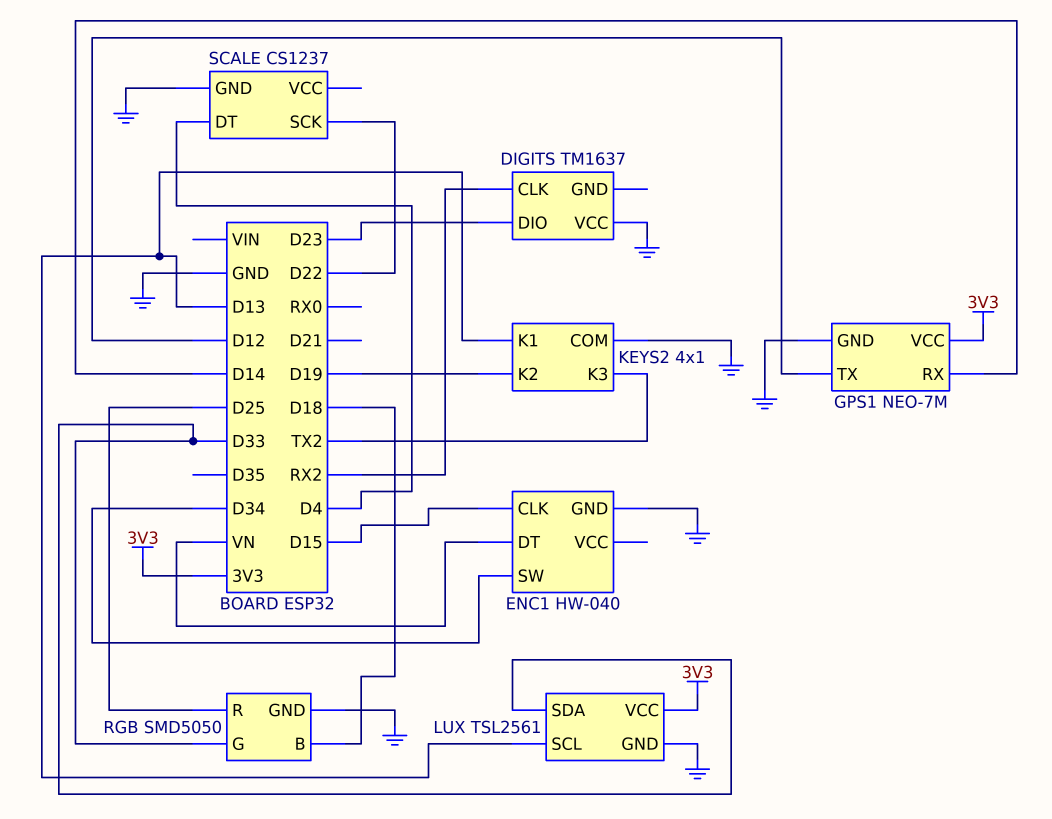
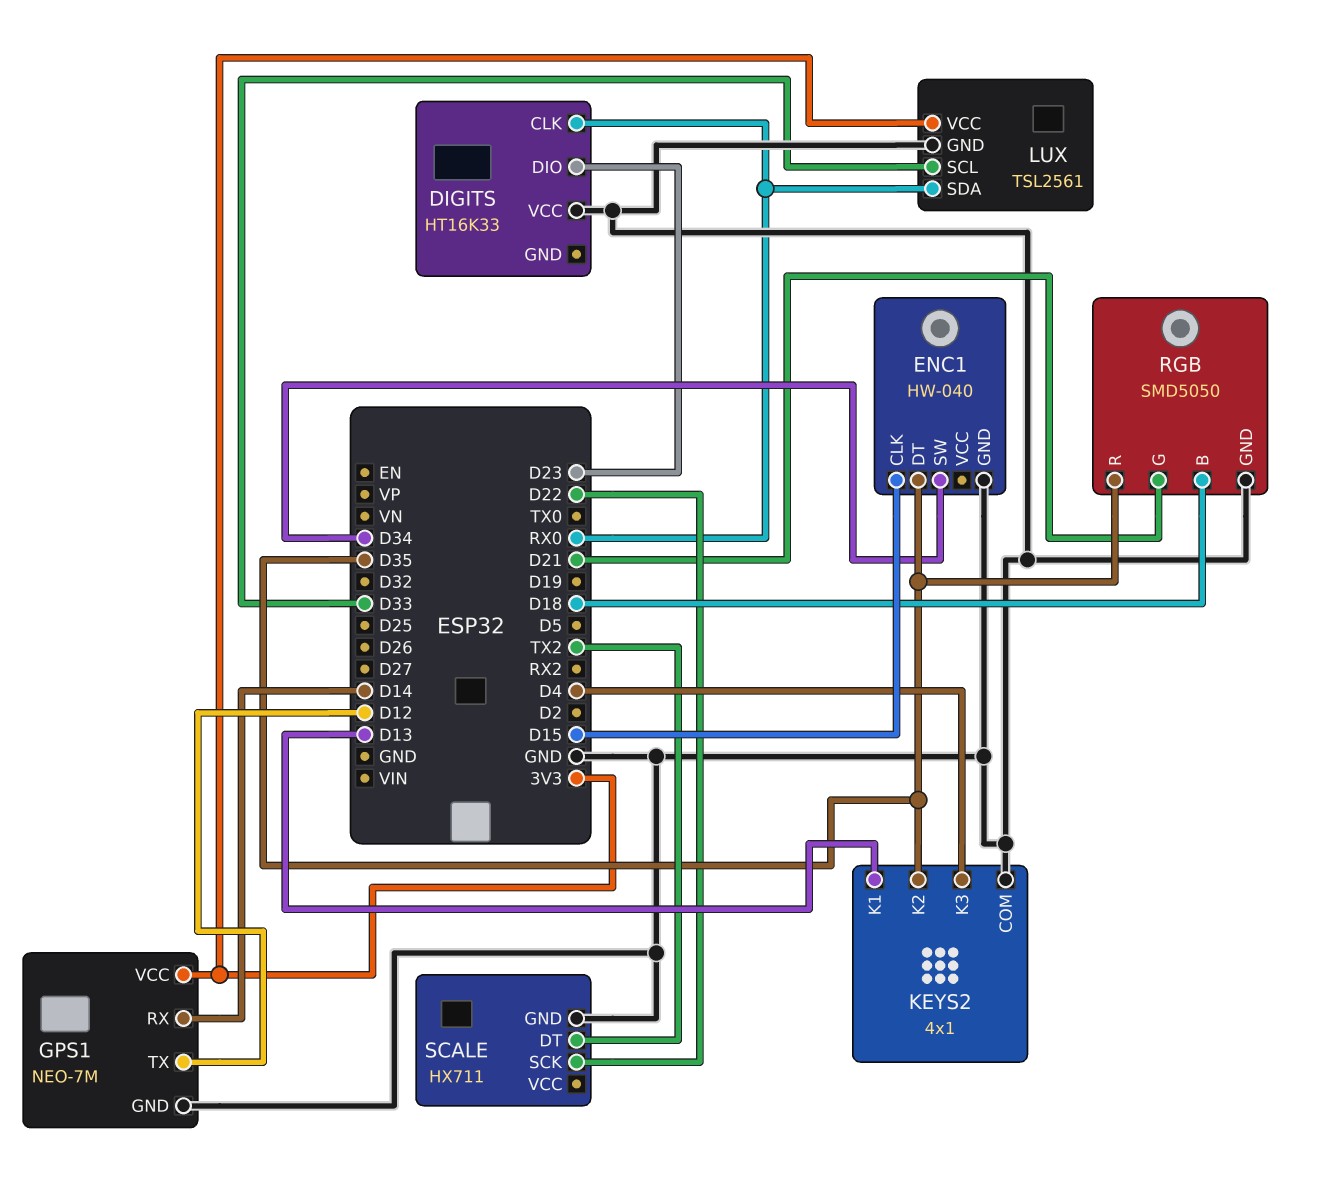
DIGITS: TM1637 -> HT16K33
DIGITS pin CLK: RX2 -> RX0
ENC1 pin DT: VN -> D35
KEYS2 pin K2: D19 -> D35
KEYS2 pin K3: TX2 -> D4
LUX pin SCL: D13 -> D33
LUX pin SDA: D33 -> RX0
RGB pin G: D33 -> D21
RGB pin R: D25 -> D35
SCALE: CS1237 -> HX711
SCALE pin DT: D4 -> TX2

